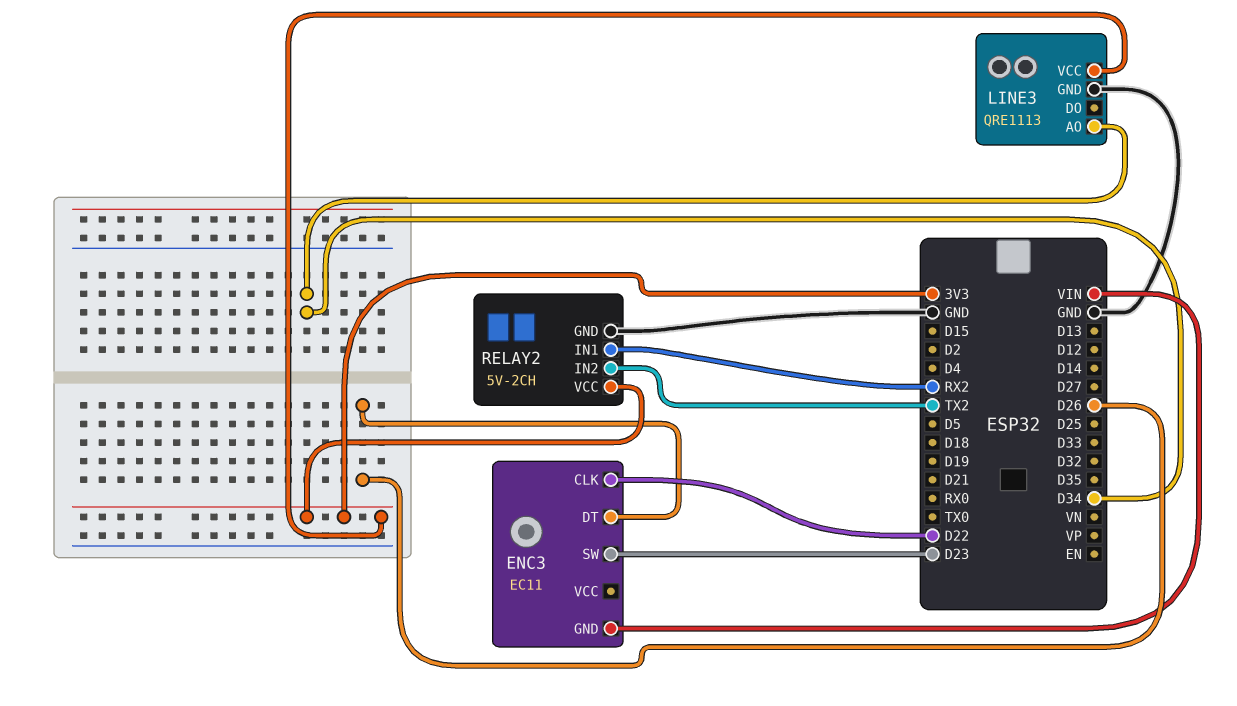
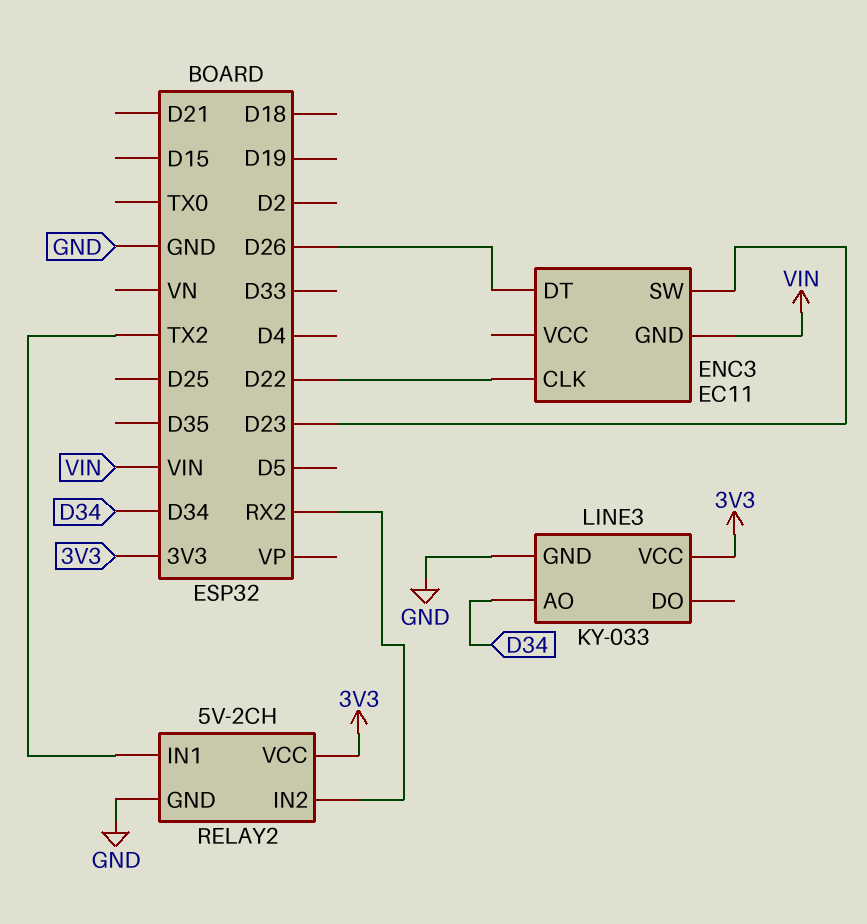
LINE3: QRE1113 -> KY-033
RELAY2 pin IN1: RX2 -> TX2
RELAY2 pin IN2: TX2 -> RX2

